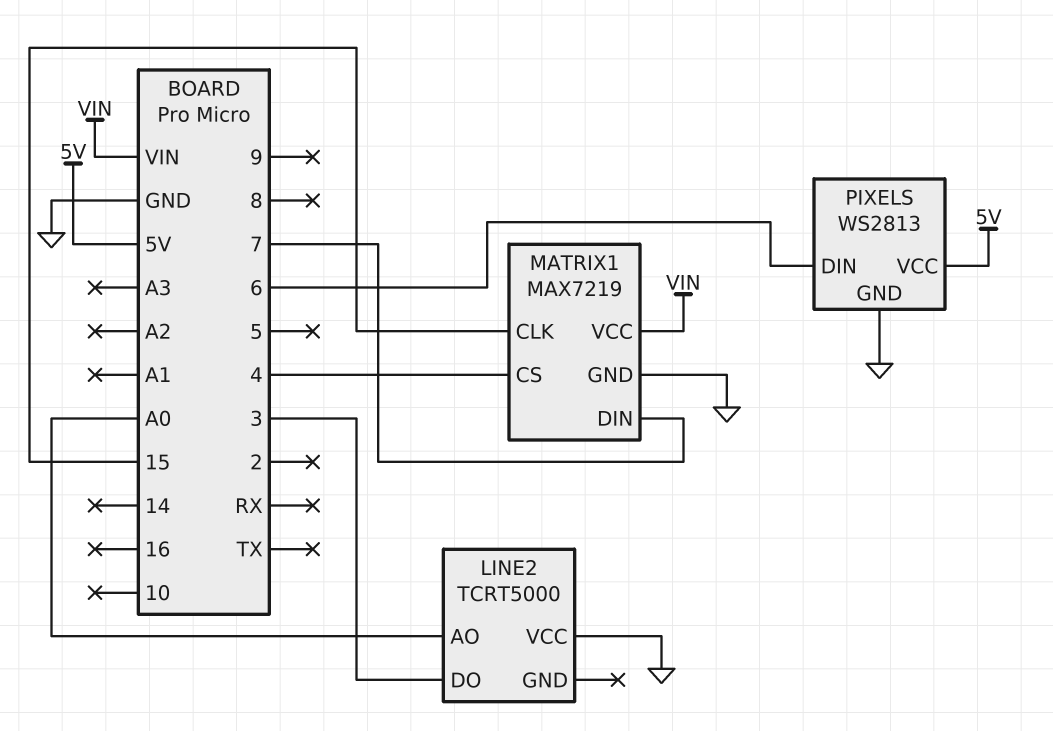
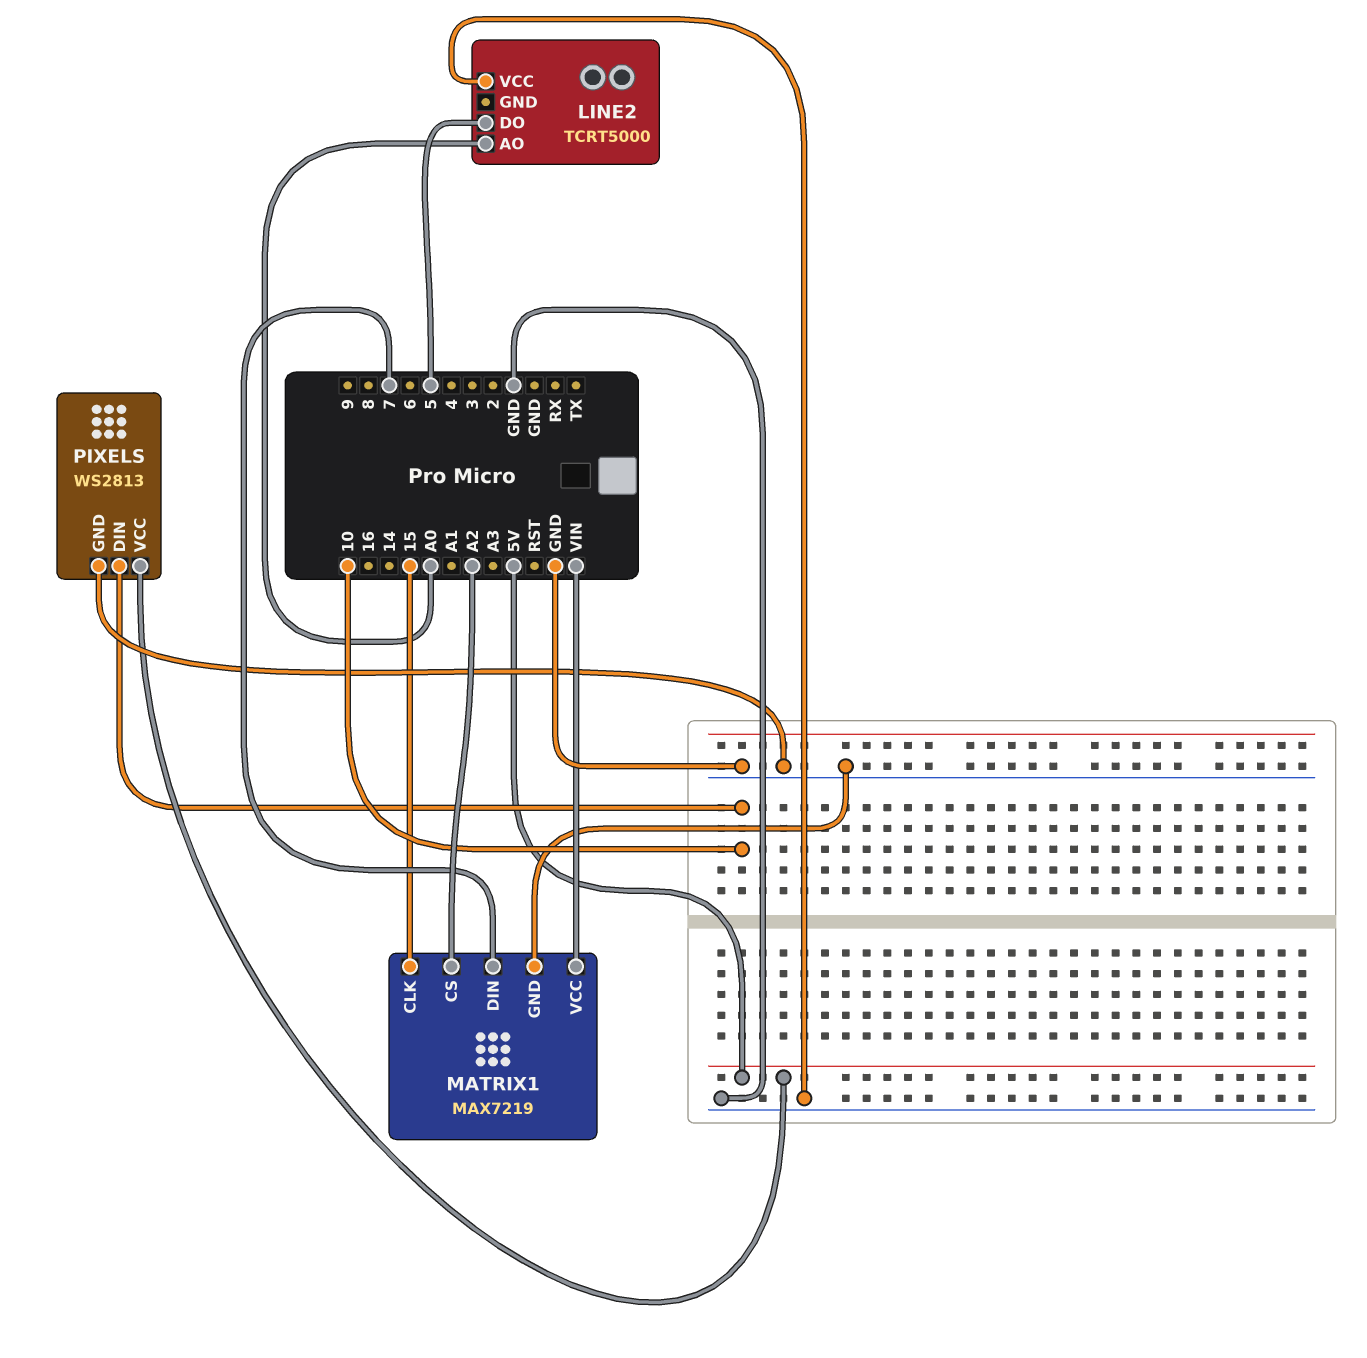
LINE2 pin DO: 3 -> 5
MATRIX1 pin CS: 4 -> A2
PIXELS pin DIN: 6 -> 10

